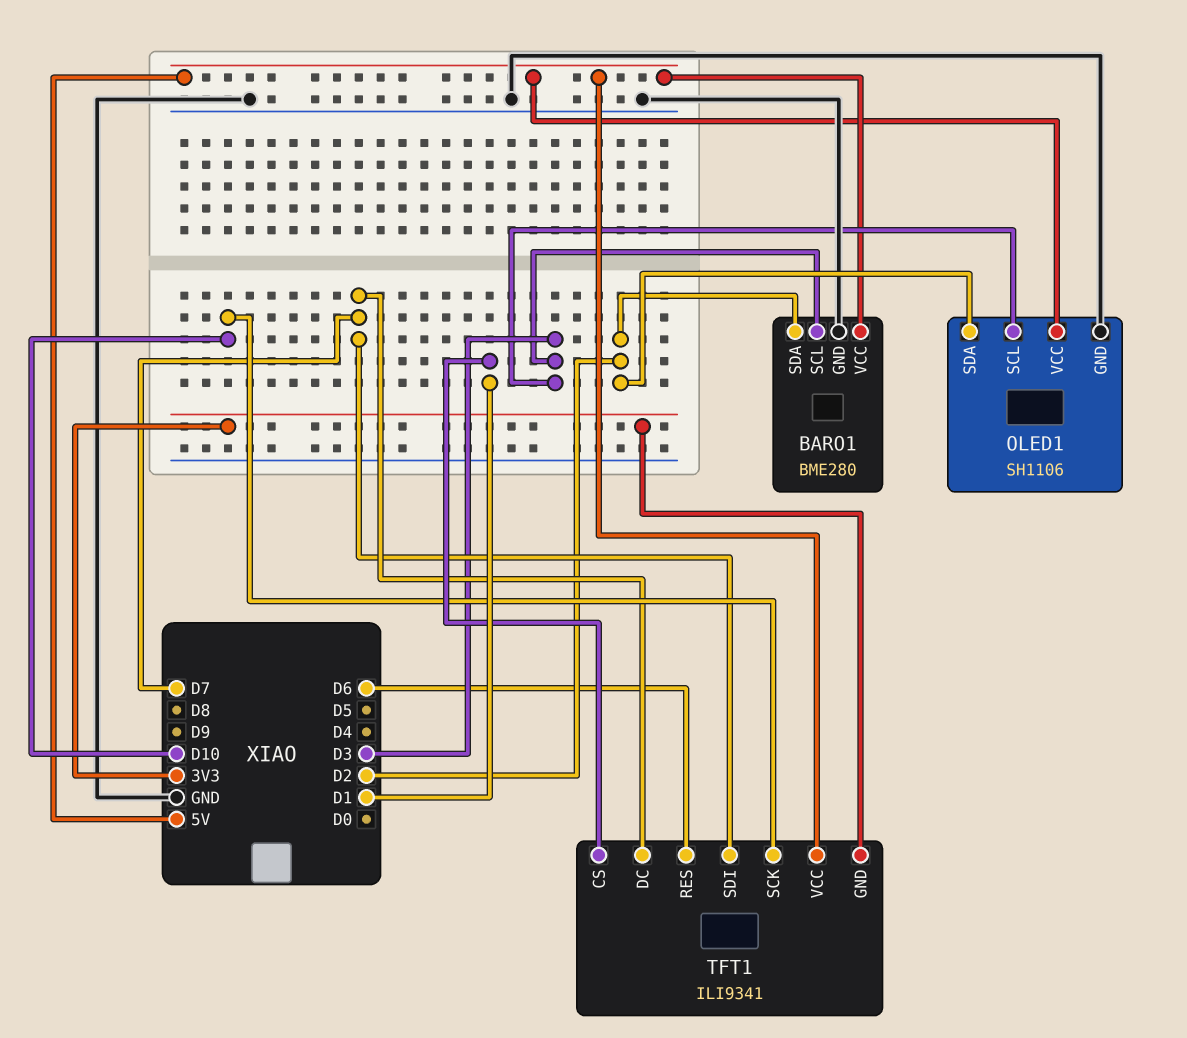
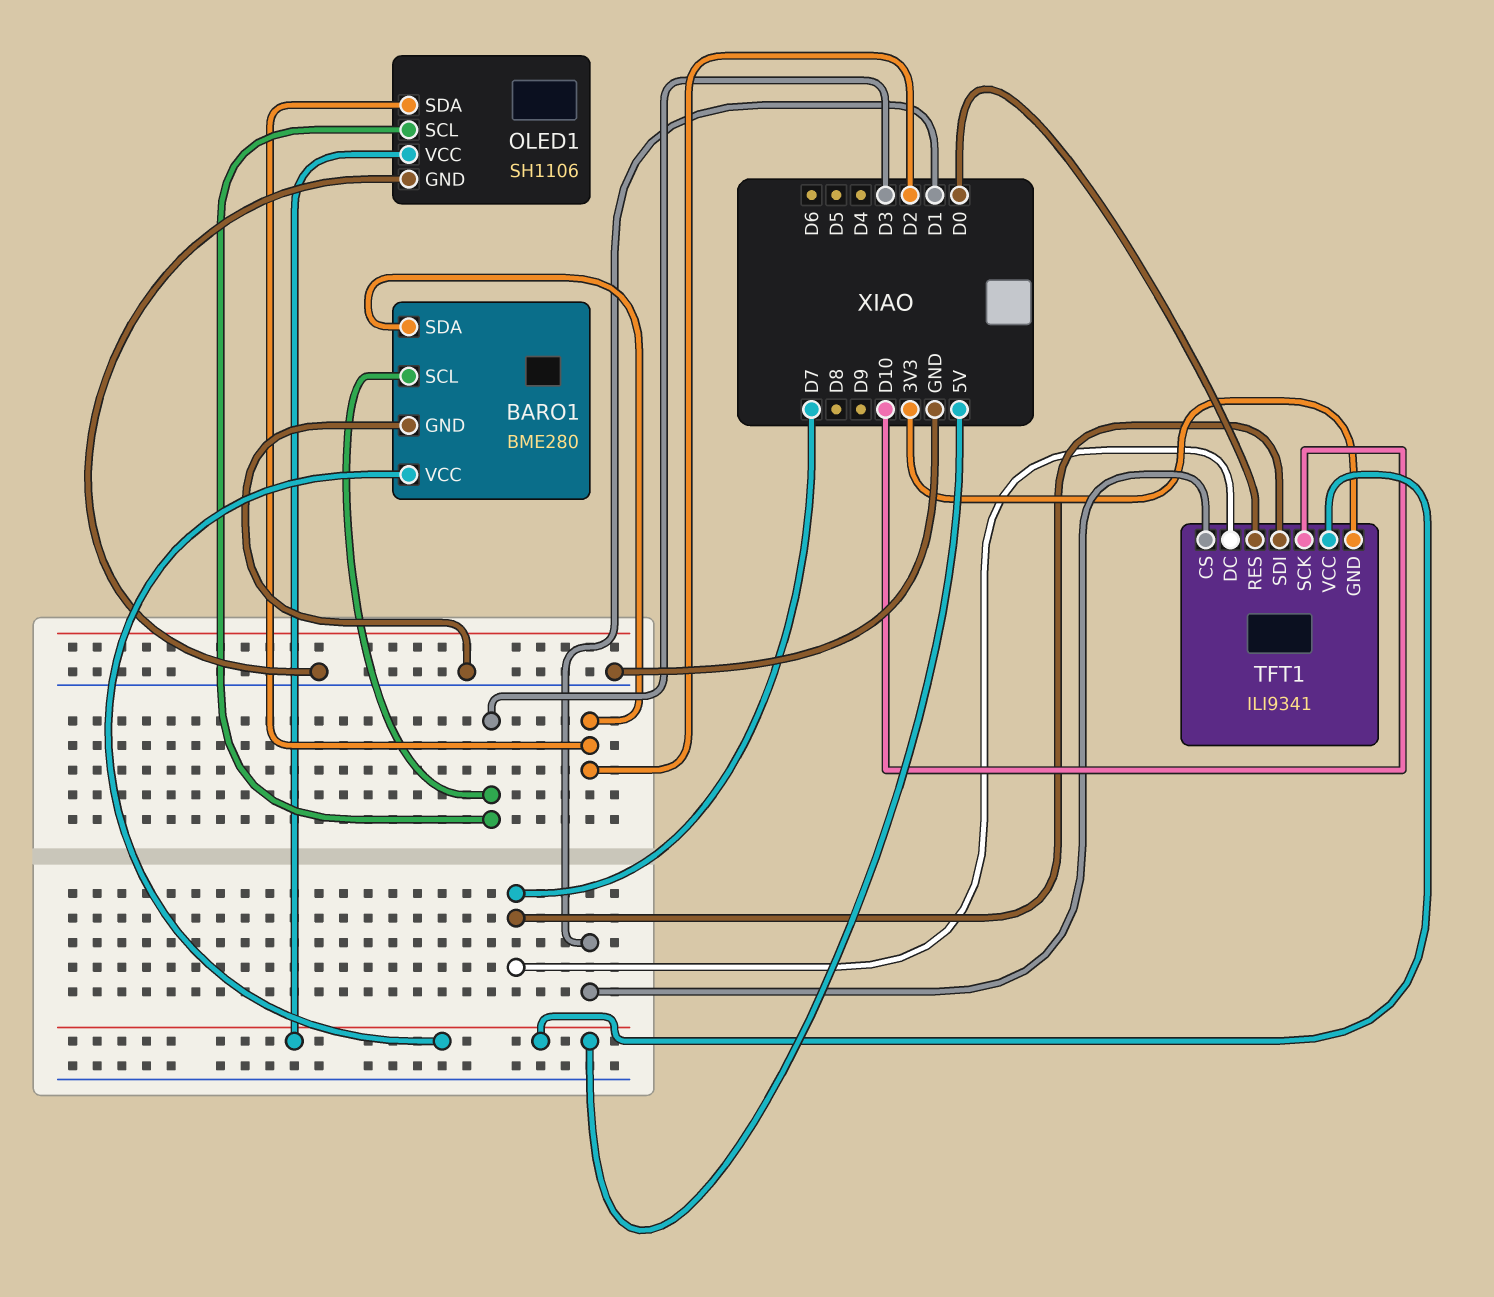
TFT1 pin RES: D6 -> D0

